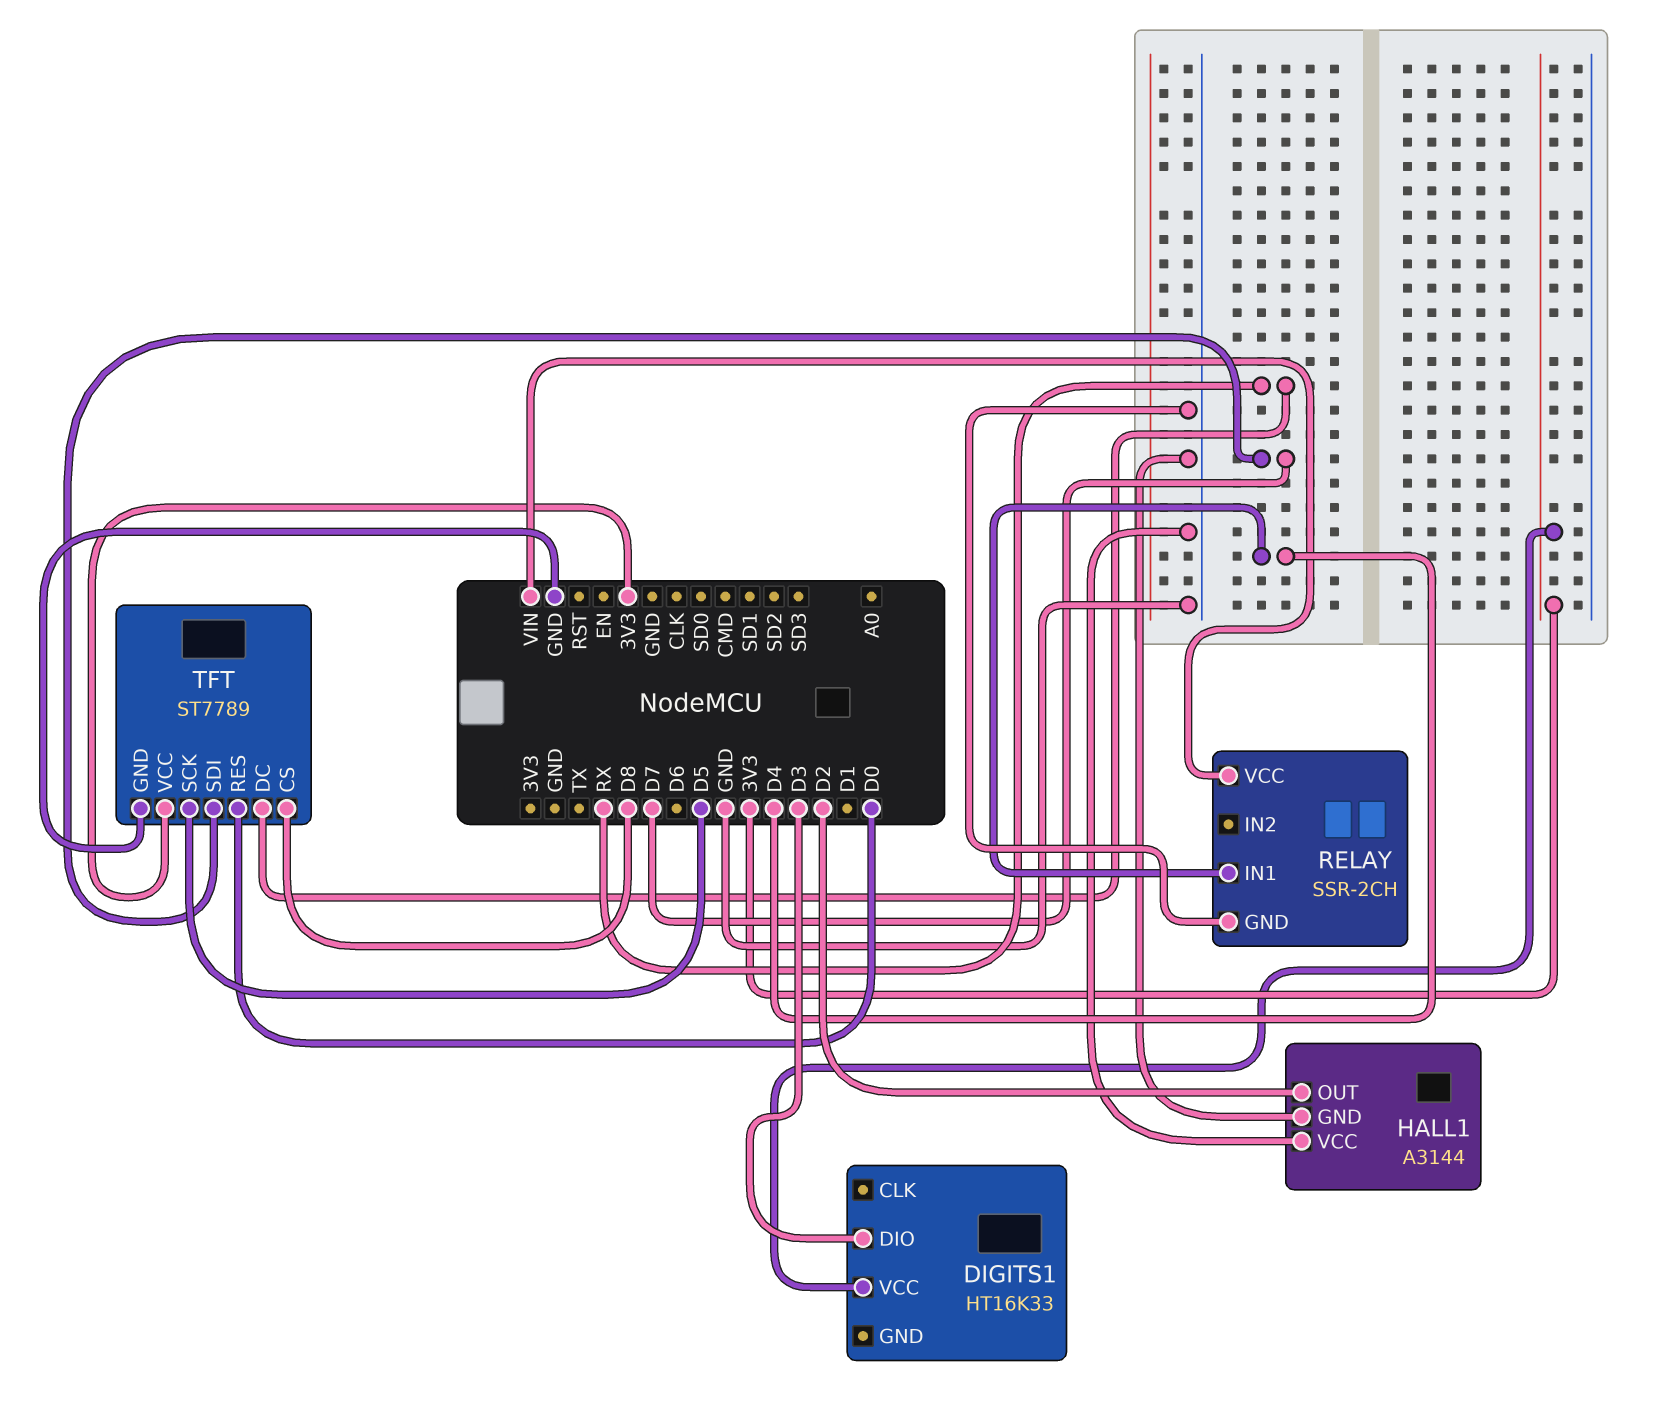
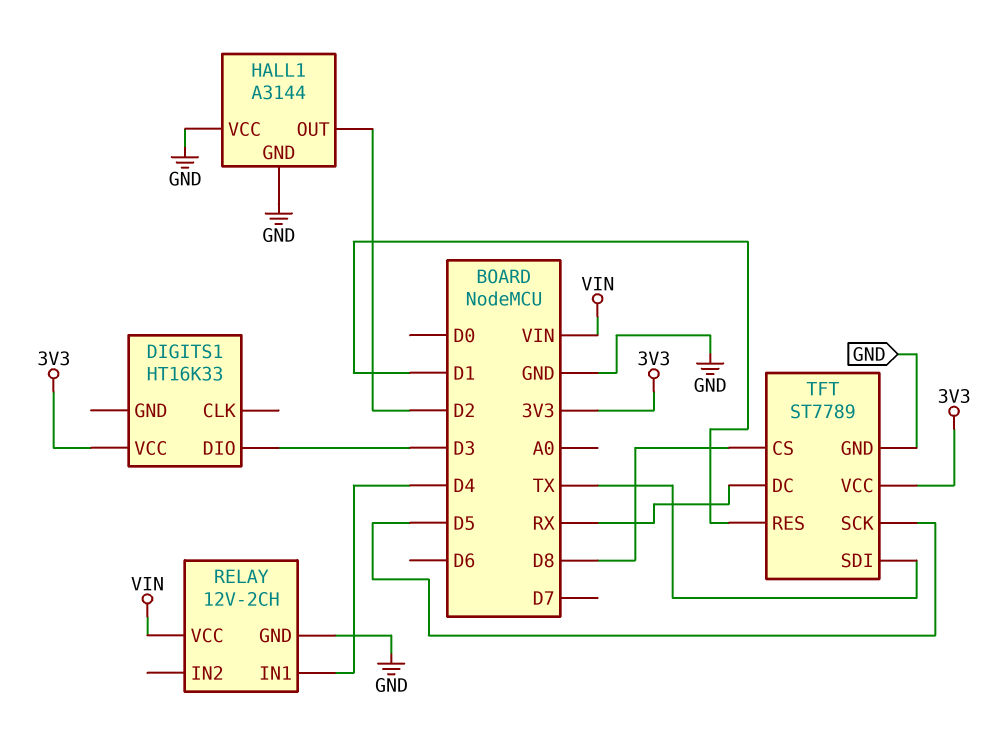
RELAY: SSR-2CH -> 12V-2CH
TFT pin RES: D0 -> D1
TFT pin SDI: D7 -> TX

